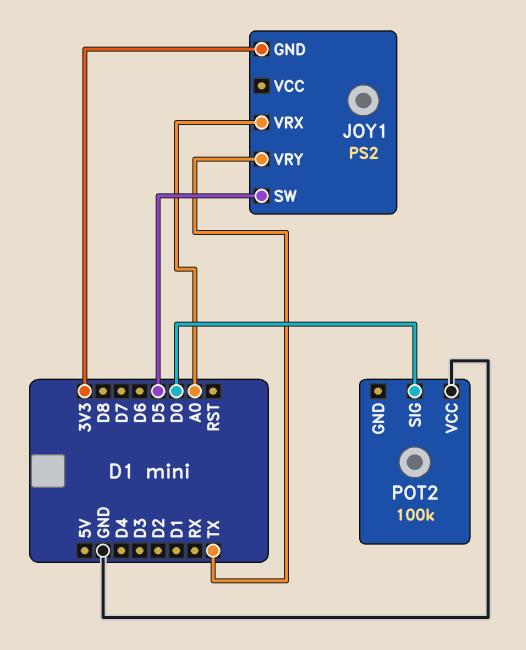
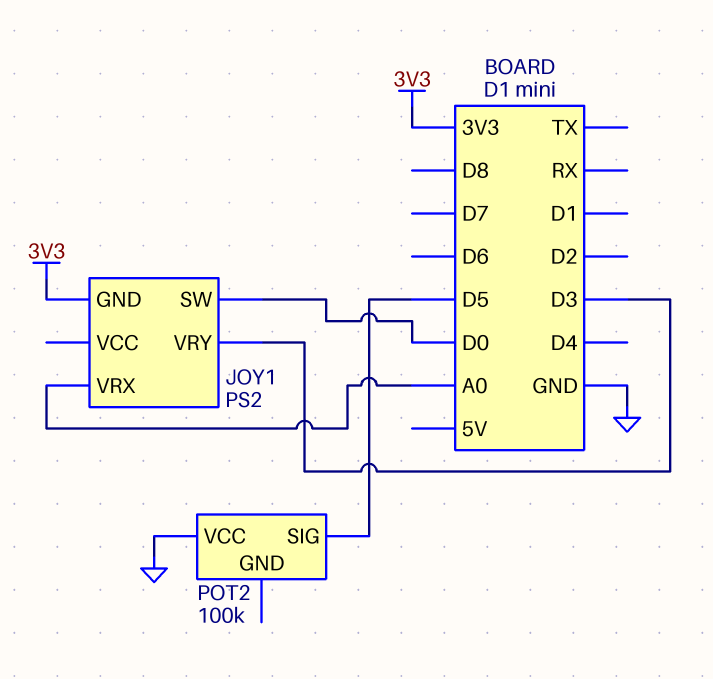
JOY1 pin SW: D5 -> D0
JOY1 pin VRY: TX -> D3
POT2 pin SIG: D0 -> D5

